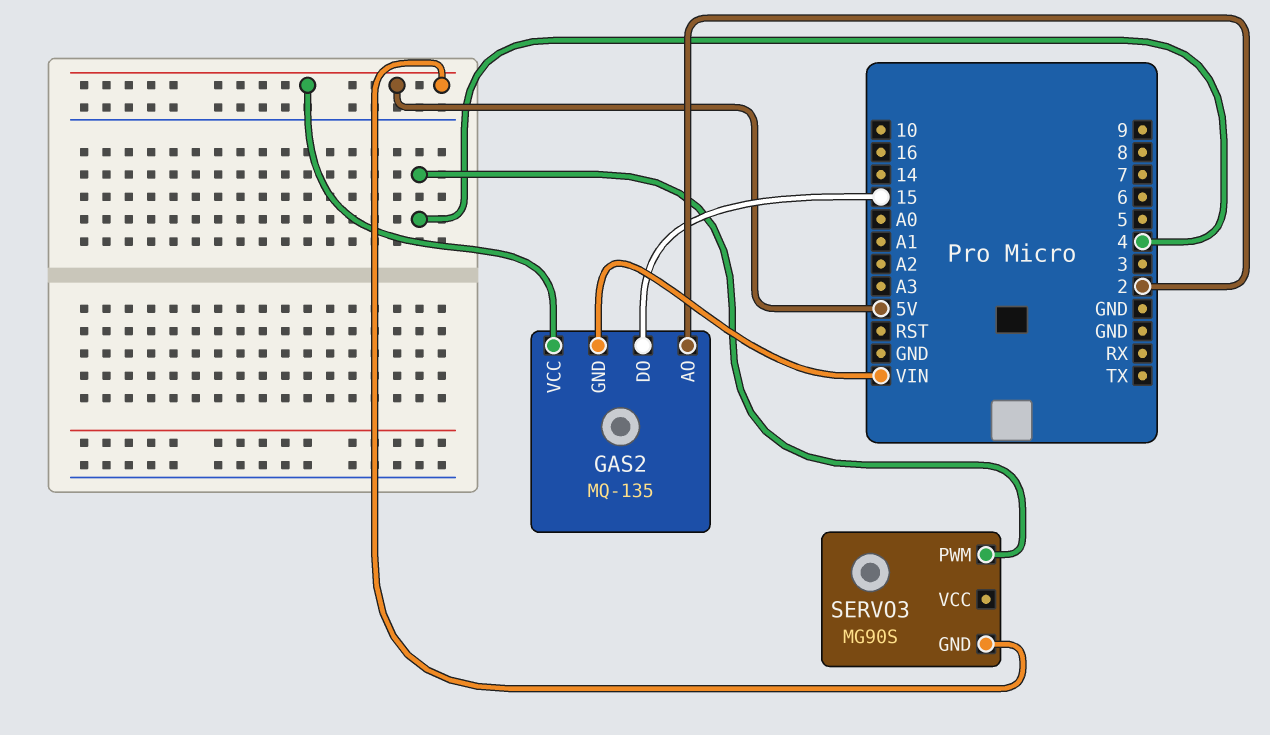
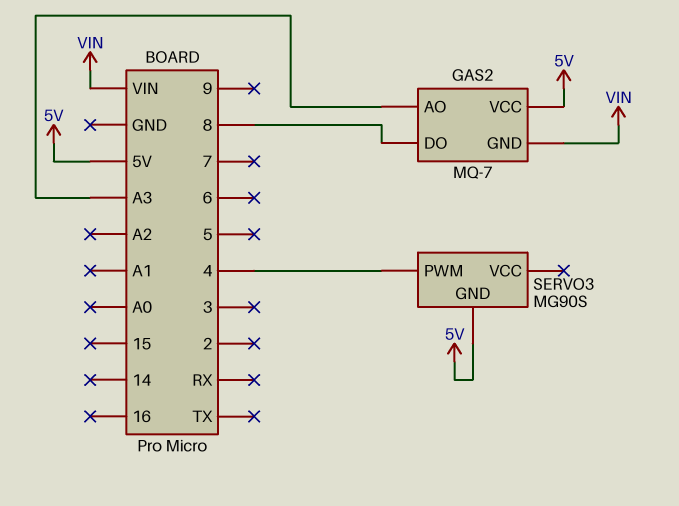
GAS2: MQ-135 -> MQ-7
GAS2 pin AO: 2 -> A3
GAS2 pin DO: 15 -> 8

